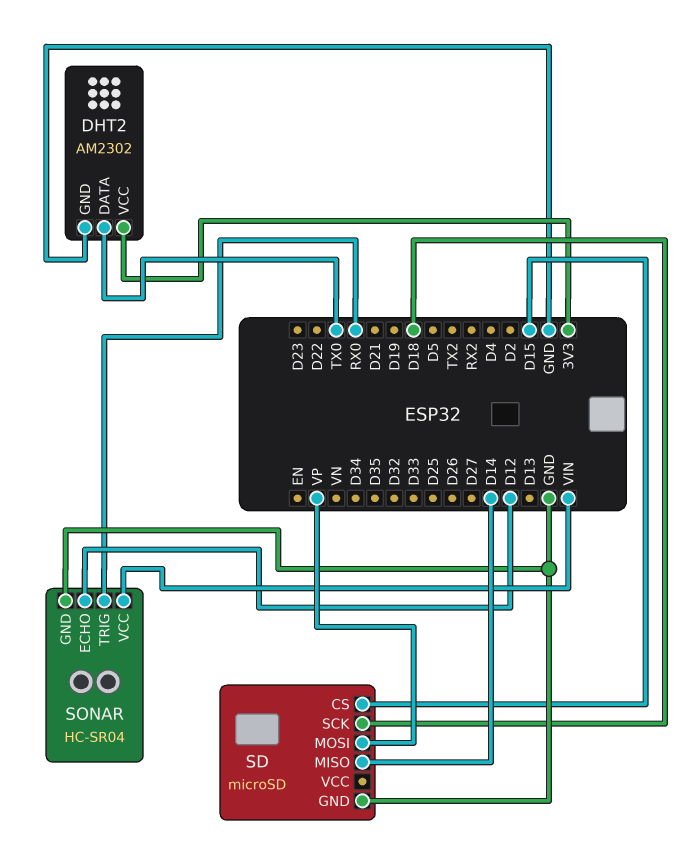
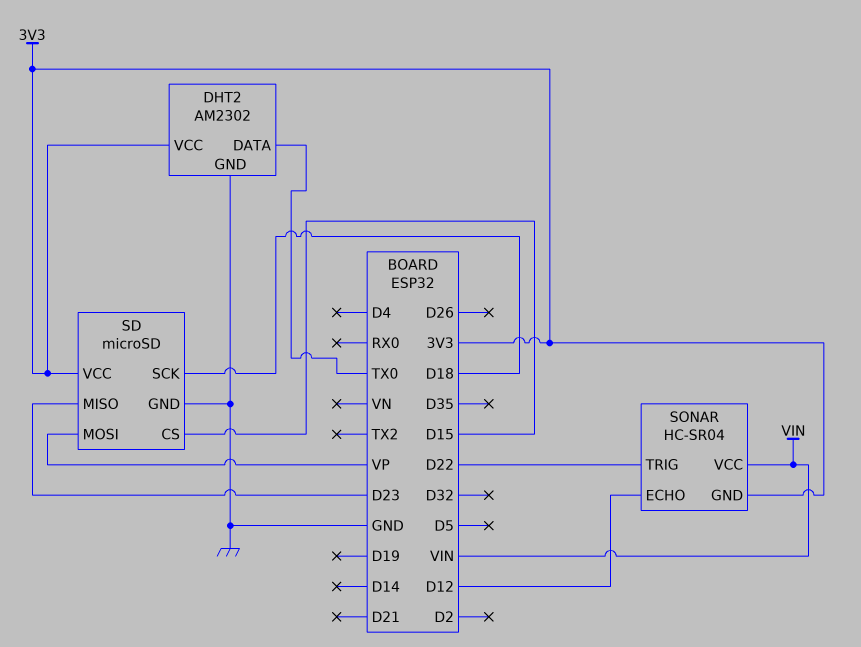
SD pin MISO: D14 -> D23
SD pin VCC: none -> 3V3
SONAR pin GND: GND -> 3V3
SONAR pin TRIG: RX0 -> D22

